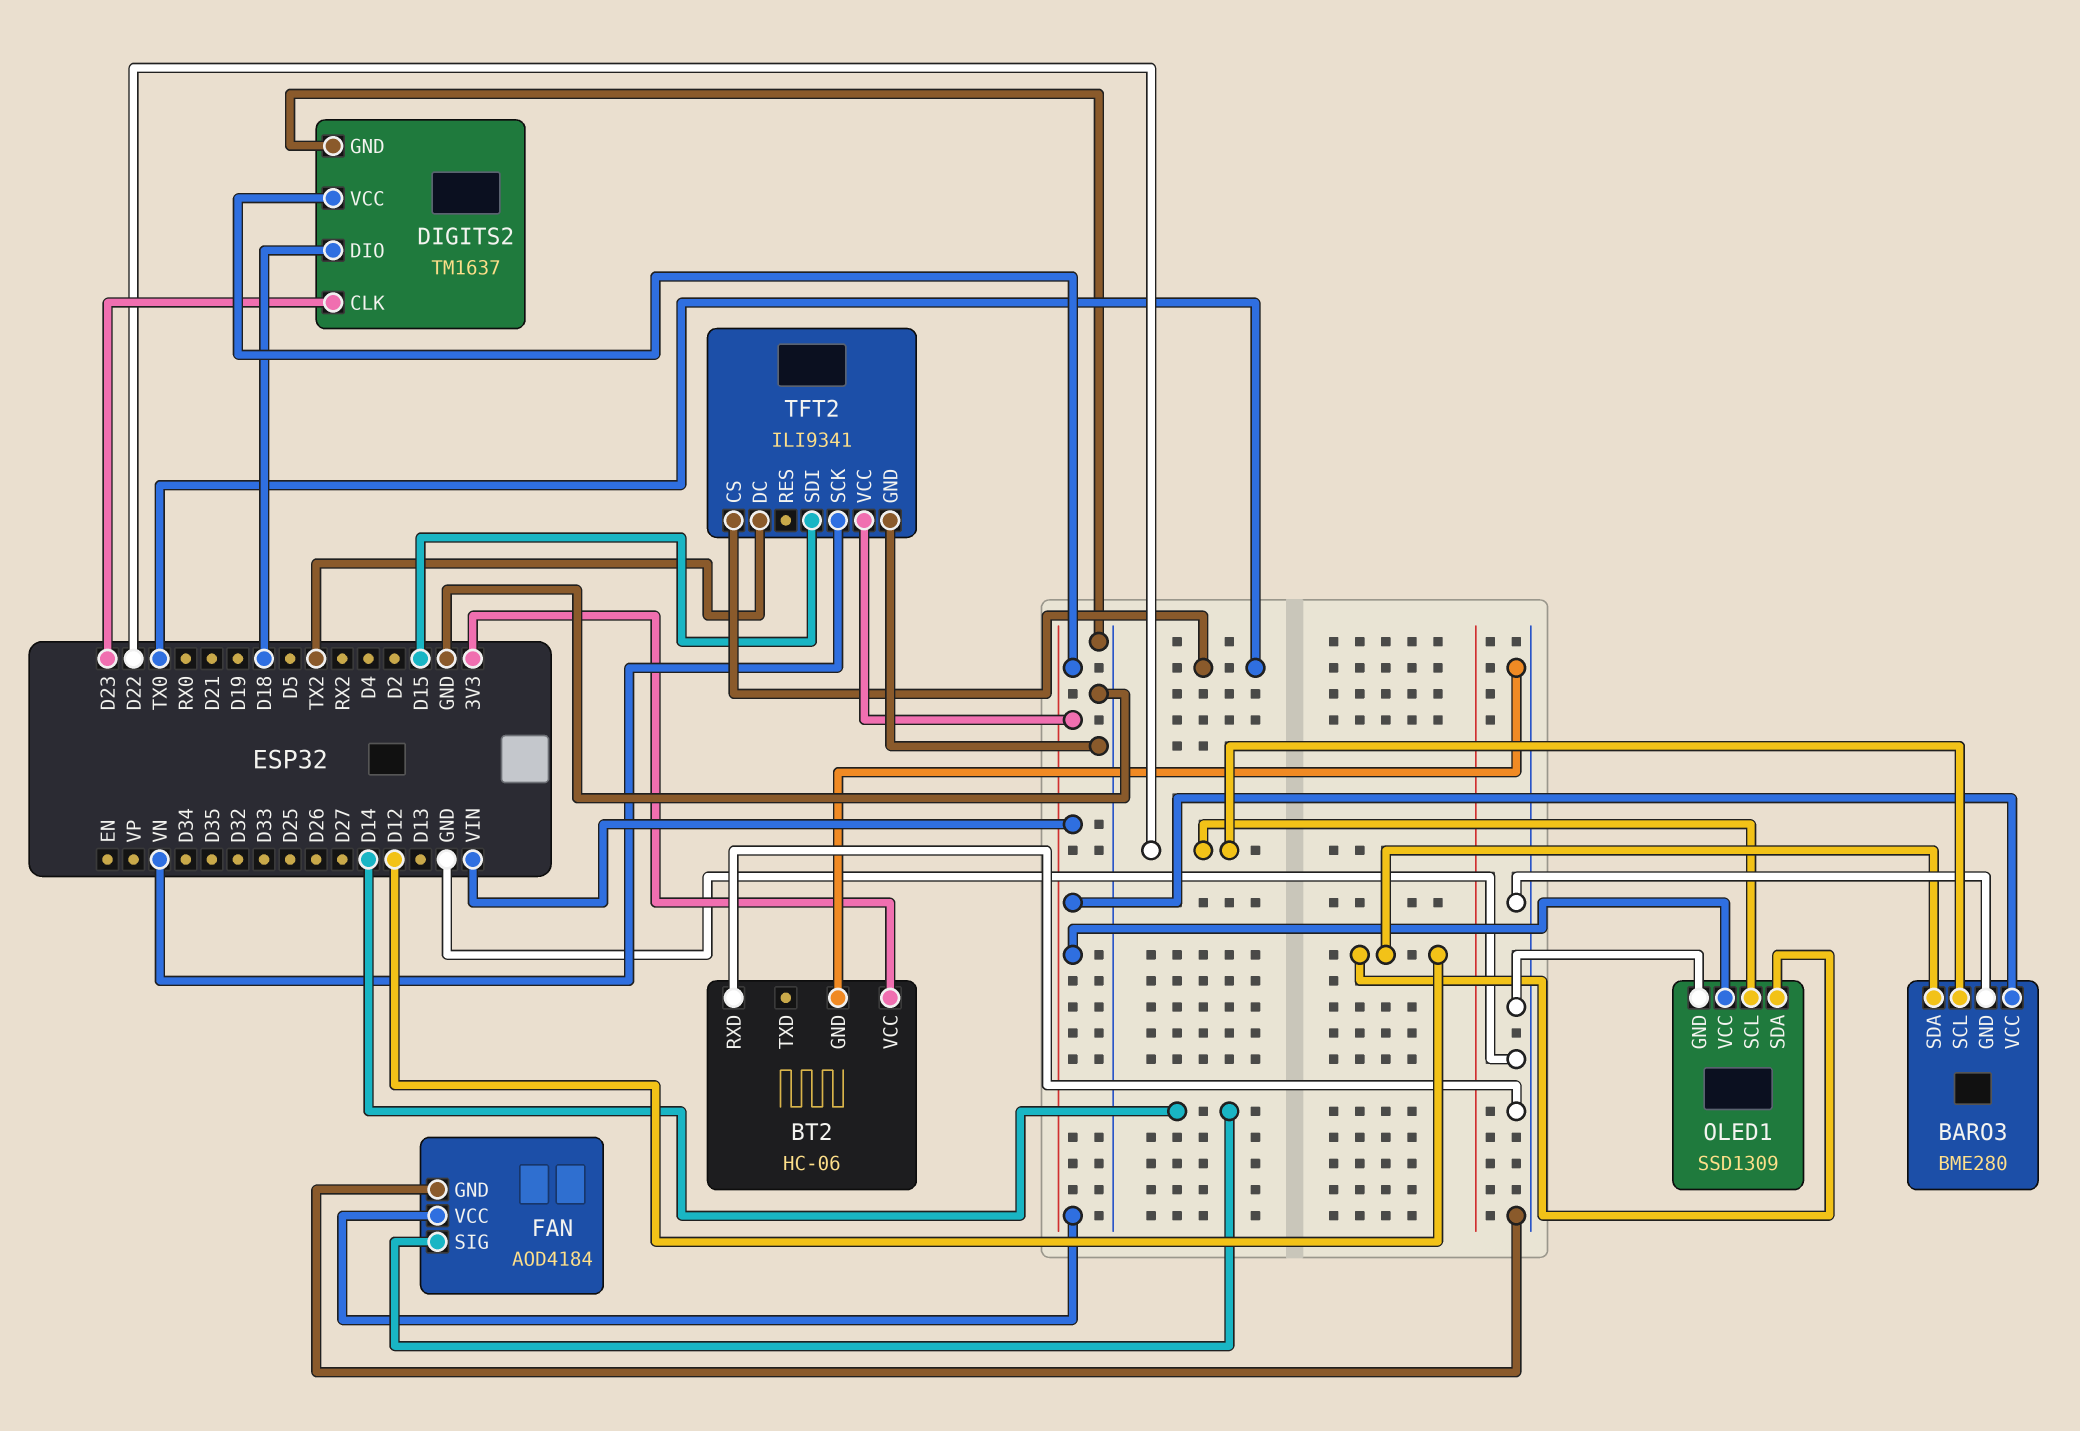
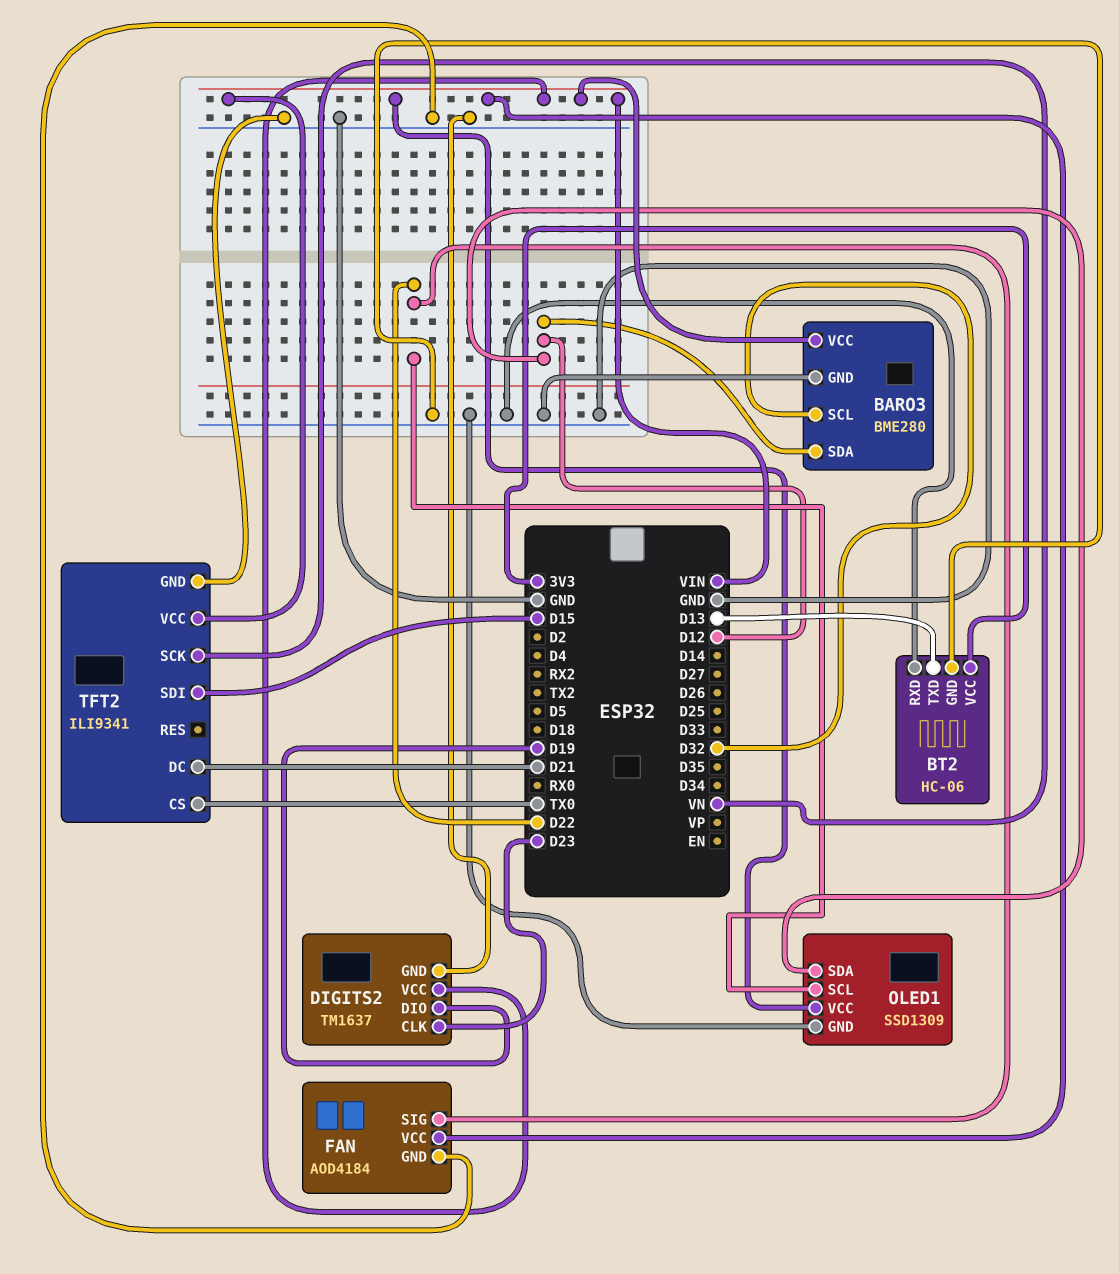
BARO3 pin SCL: D22 -> D32
BT2 pin TXD: none -> D13
DIGITS2 pin DIO: D18 -> D19
FAN pin SIG: D14 -> D22
TFT2 pin DC: TX2 -> D21

